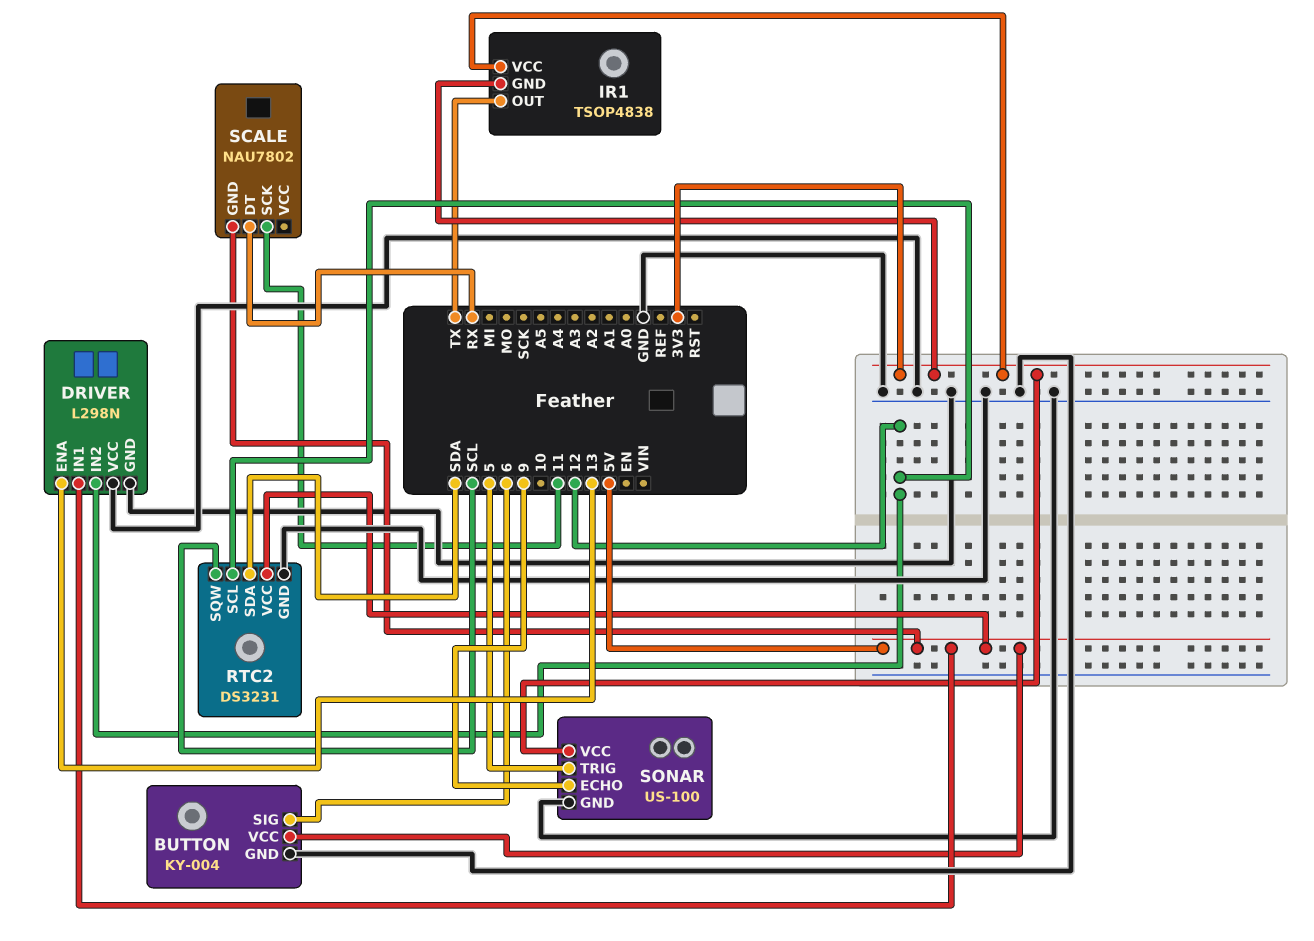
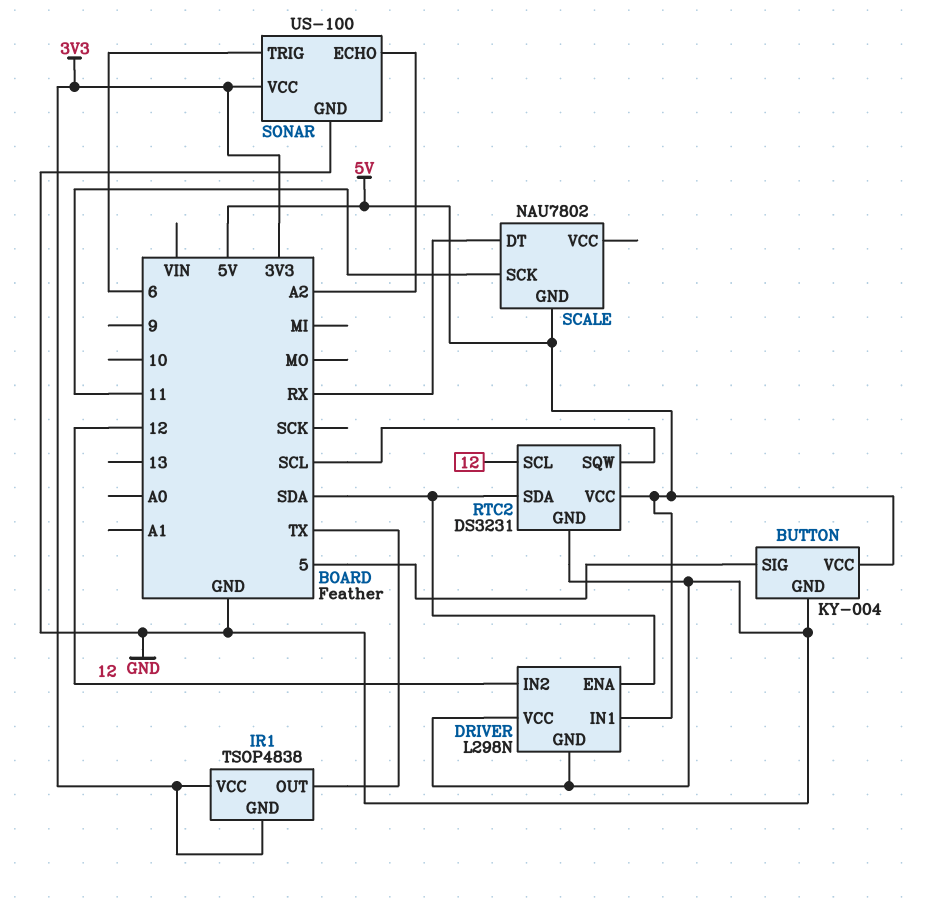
BUTTON pin SIG: 6 -> 5
DRIVER pin ENA: 13 -> SDA
SONAR pin ECHO: 9 -> A2
SONAR pin TRIG: 5 -> 6

